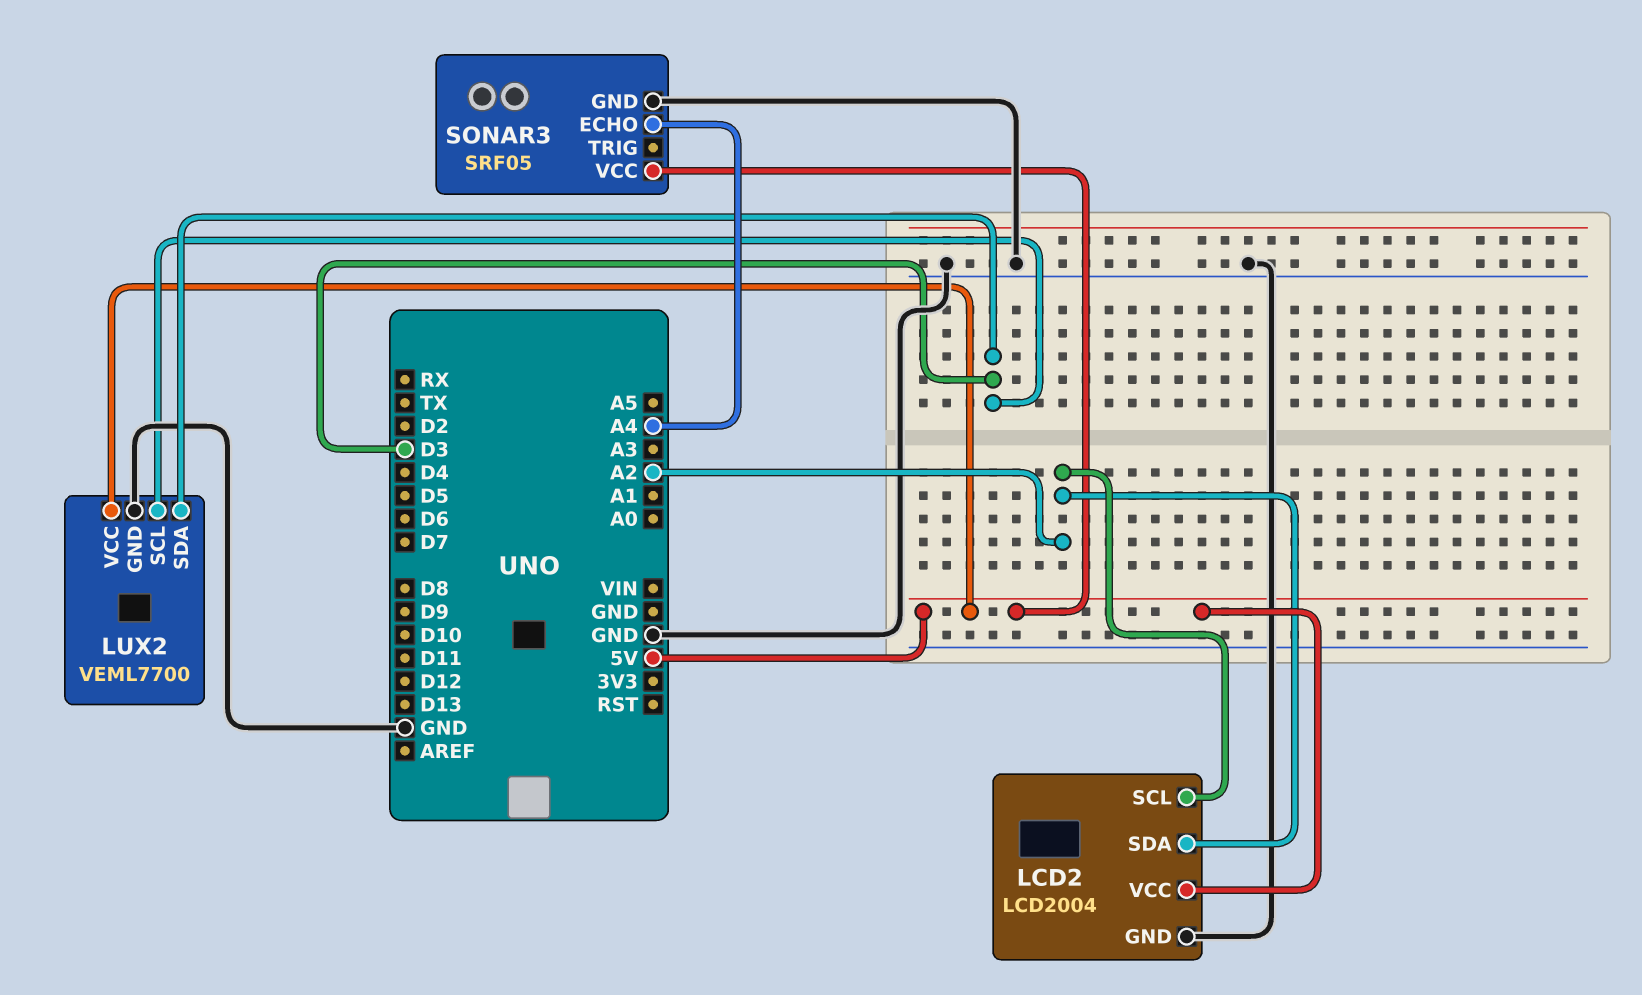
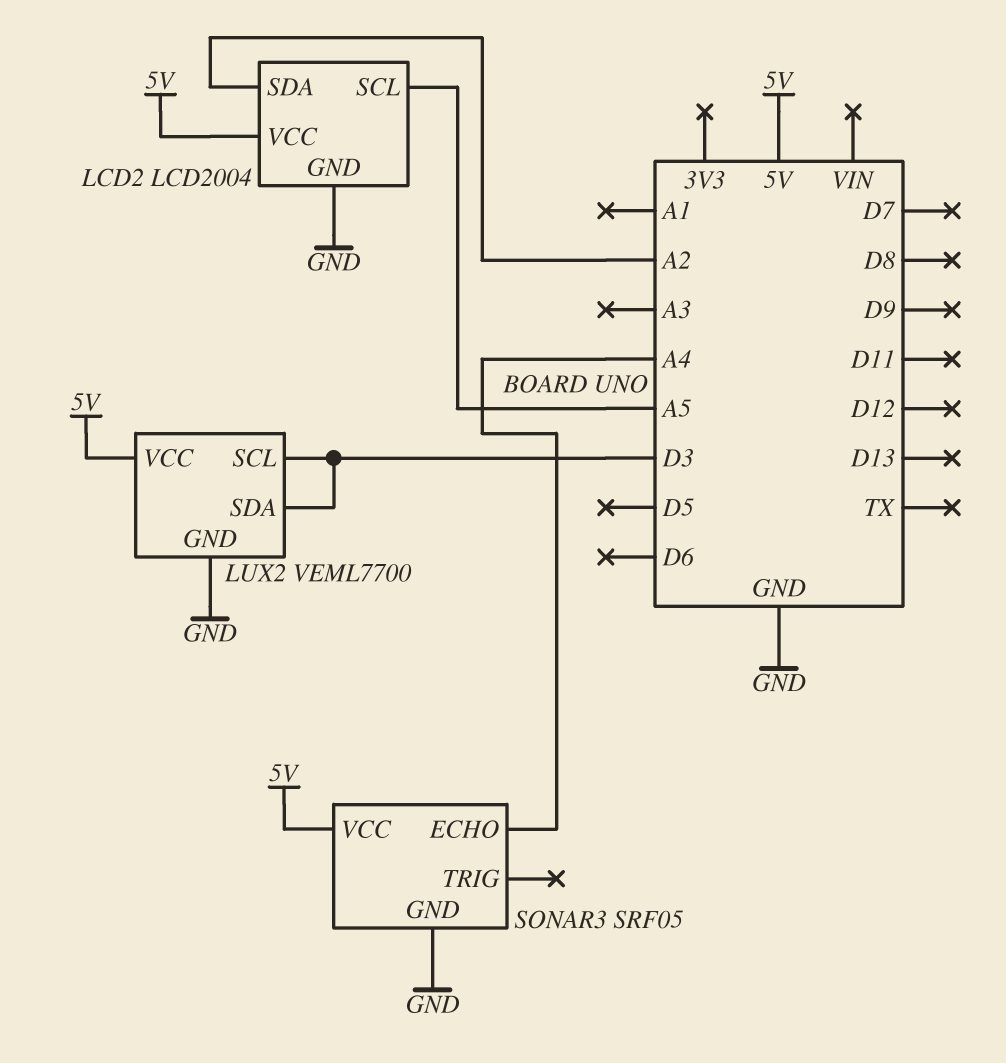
LCD2 pin SCL: A2 -> A5

